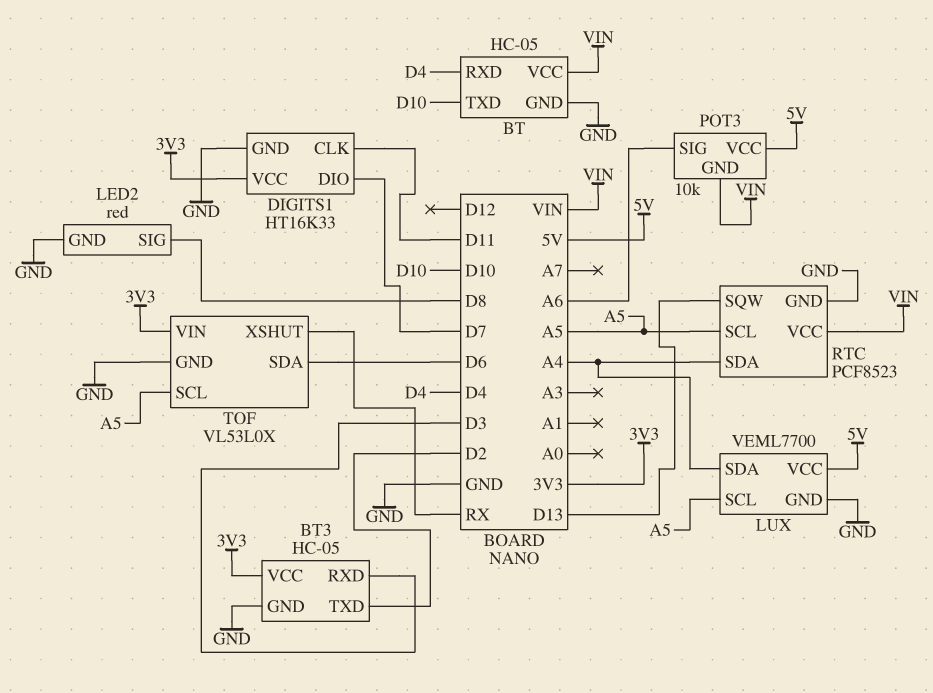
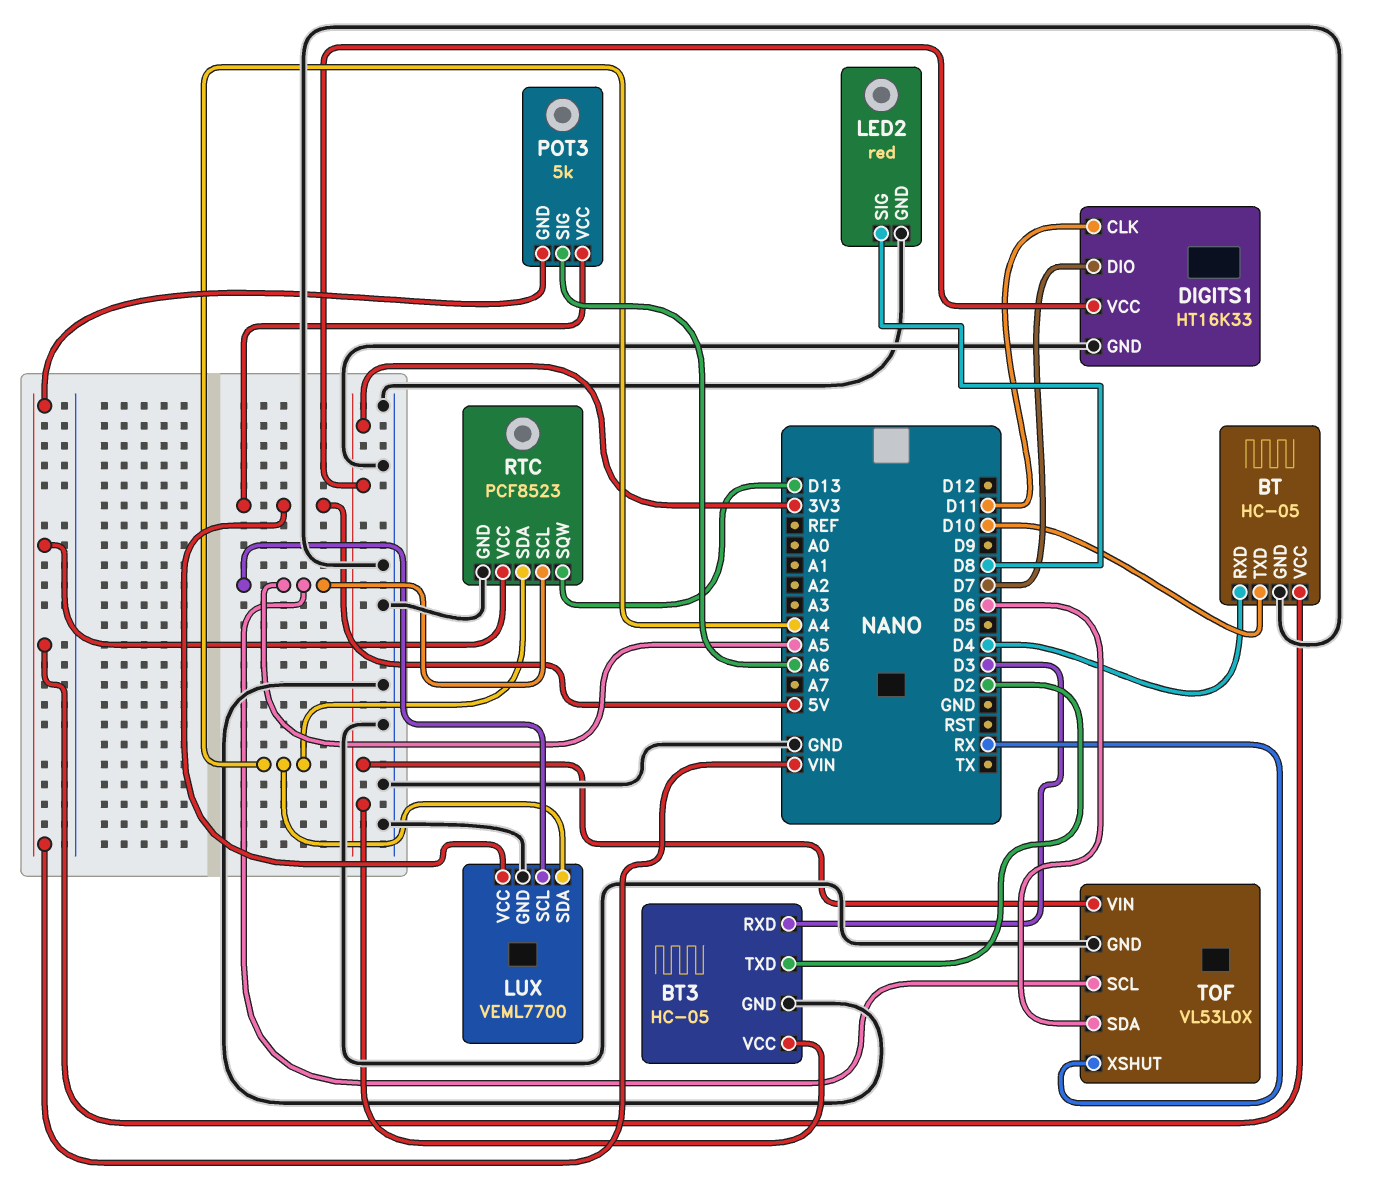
POT3: 10k -> 5k

